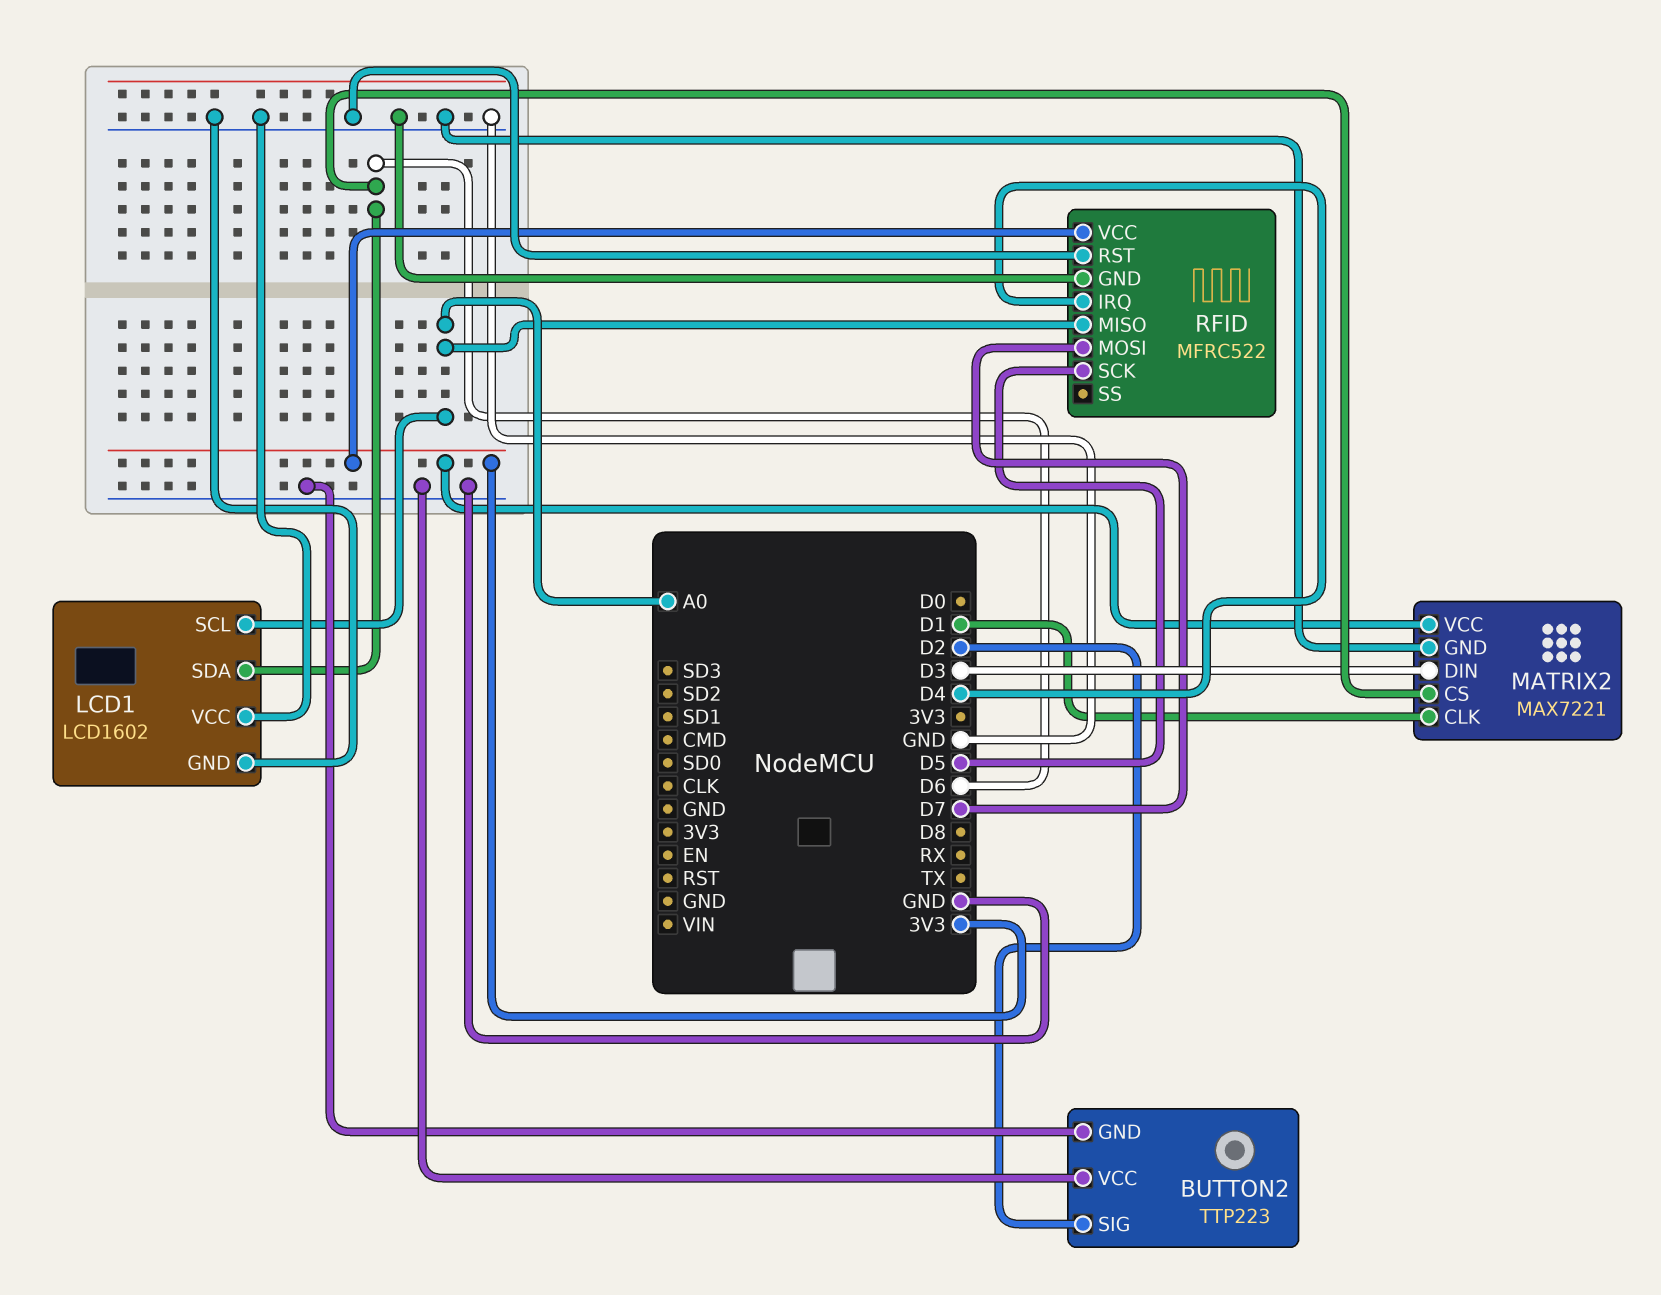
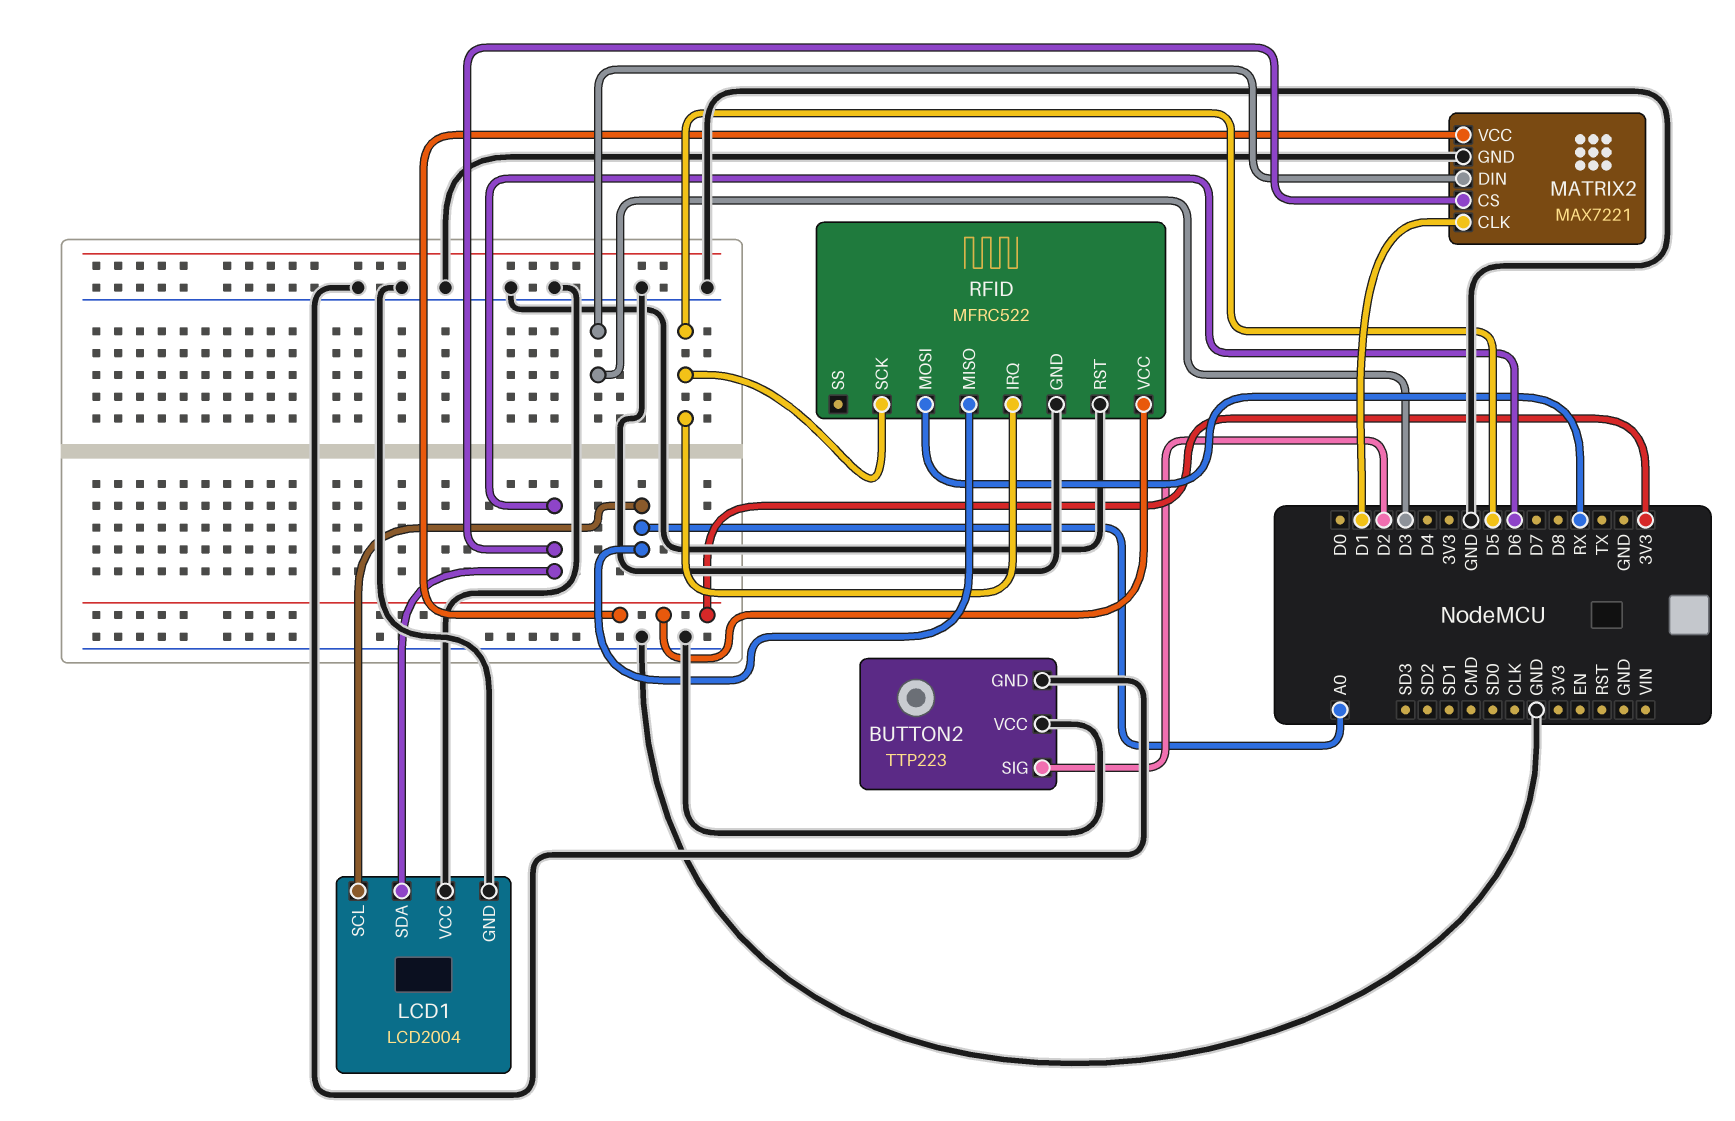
LCD1: LCD1602 -> LCD2004
RFID pin IRQ: D4 -> D5
RFID pin MOSI: D7 -> RX

